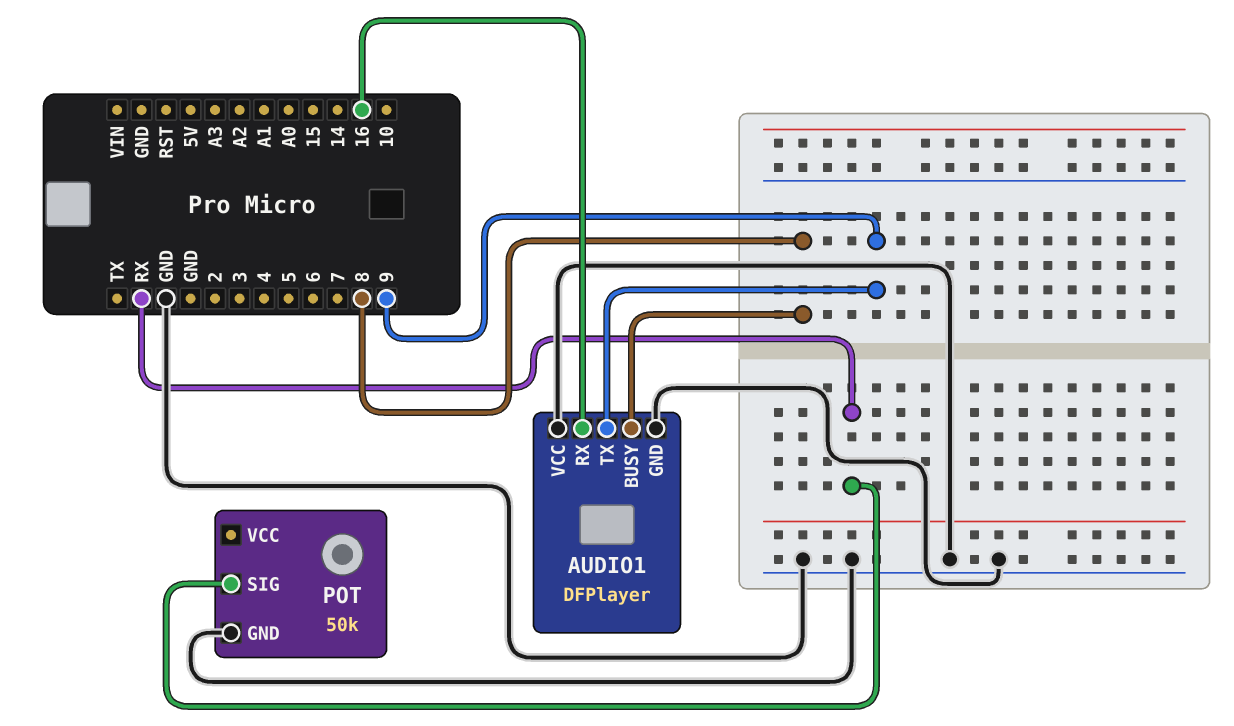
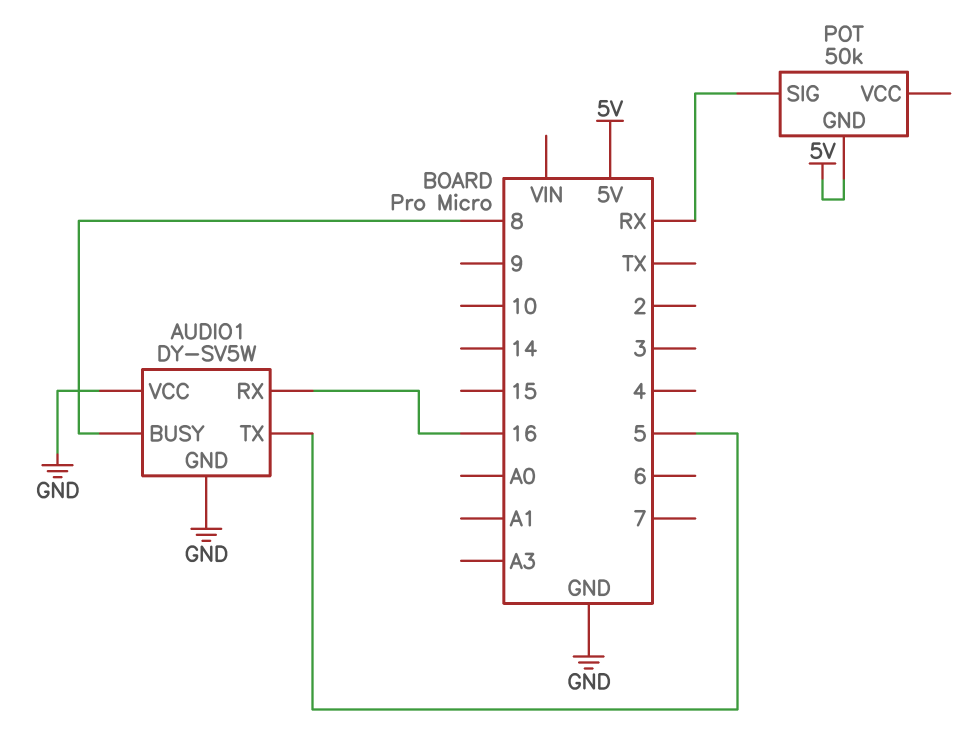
AUDIO1: DFPlayer -> DY-SV5W
AUDIO1 pin TX: 9 -> 5
POT pin GND: GND -> 5V

